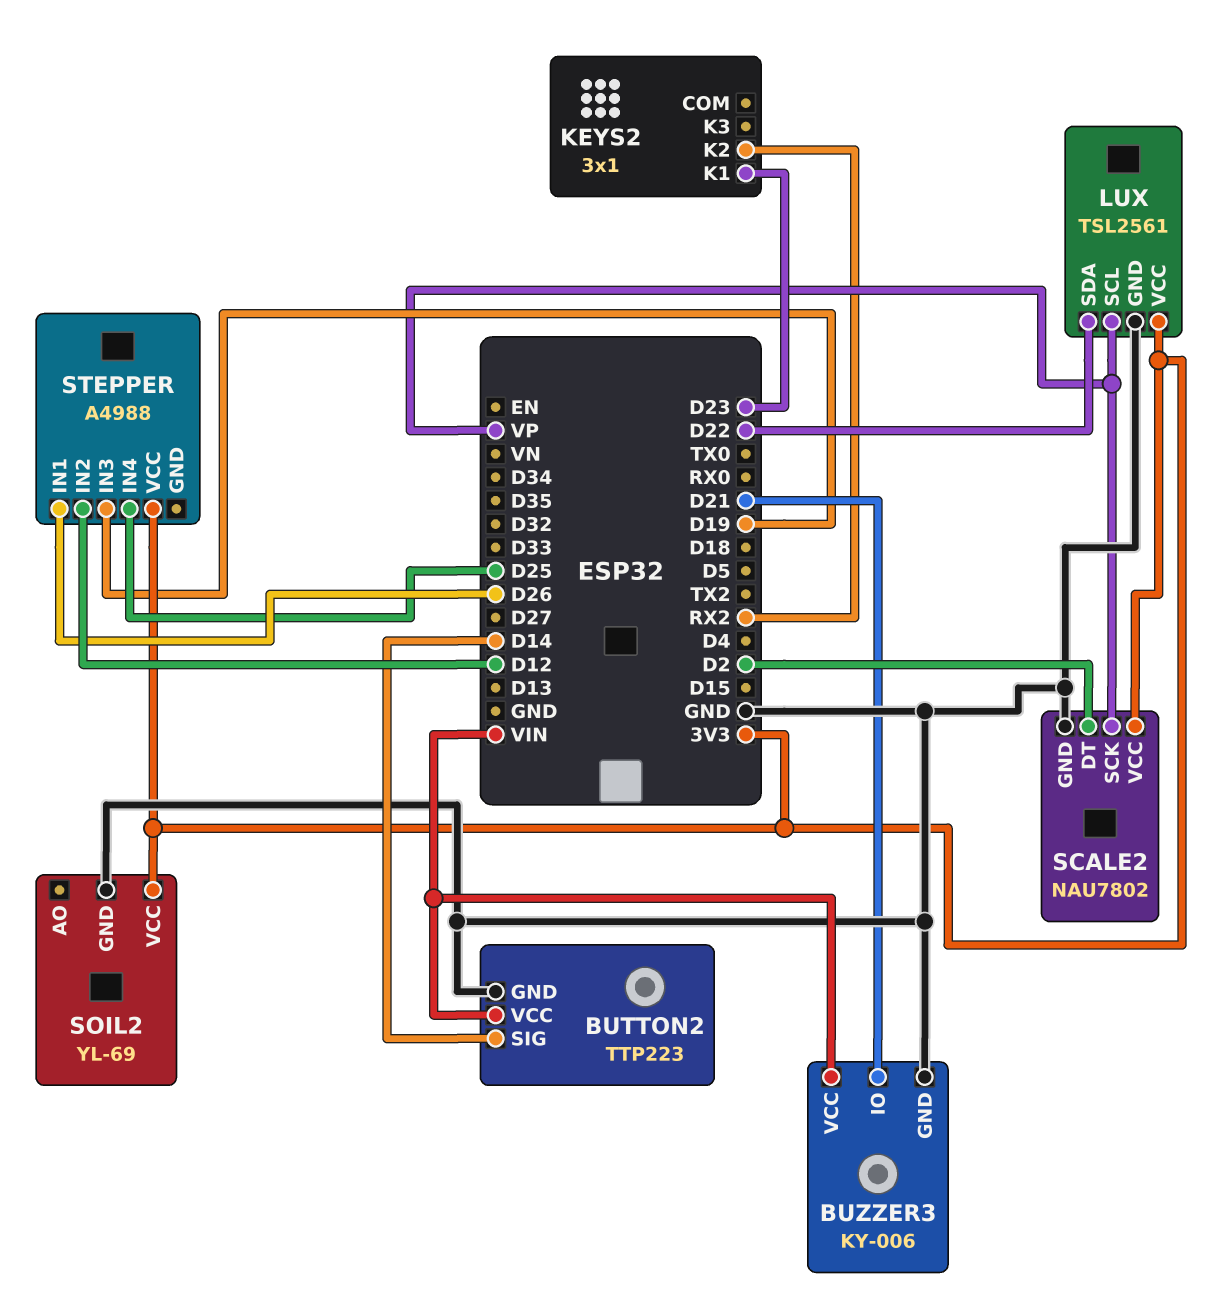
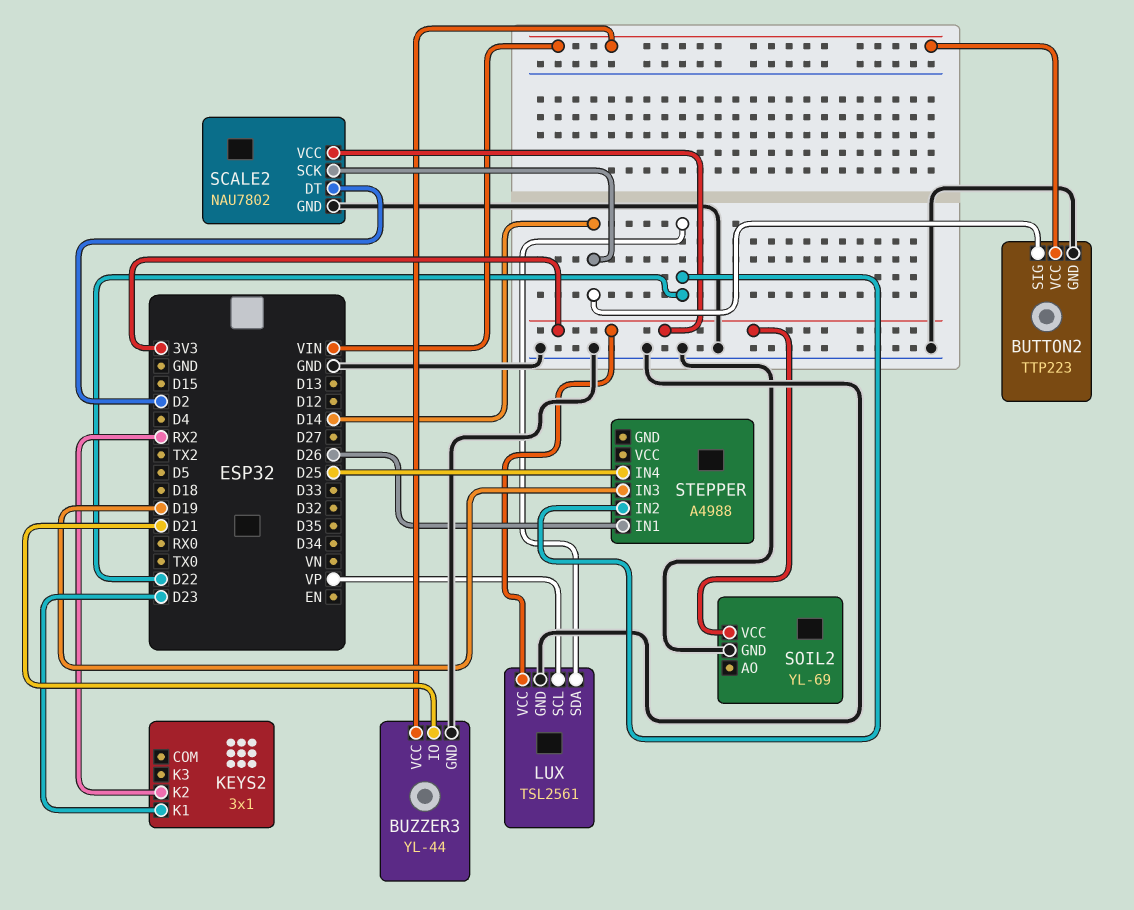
BUZZER3: KY-006 -> YL-44
SCALE2 pin SCK: VP -> D14
STEPPER pin IN2: D12 -> D22
STEPPER pin VCC: 3V3 -> none

